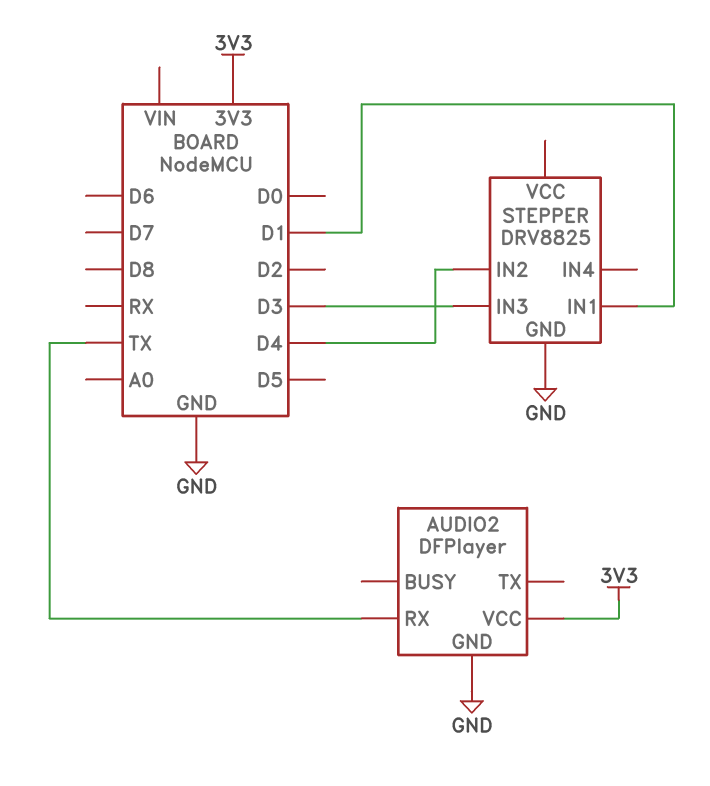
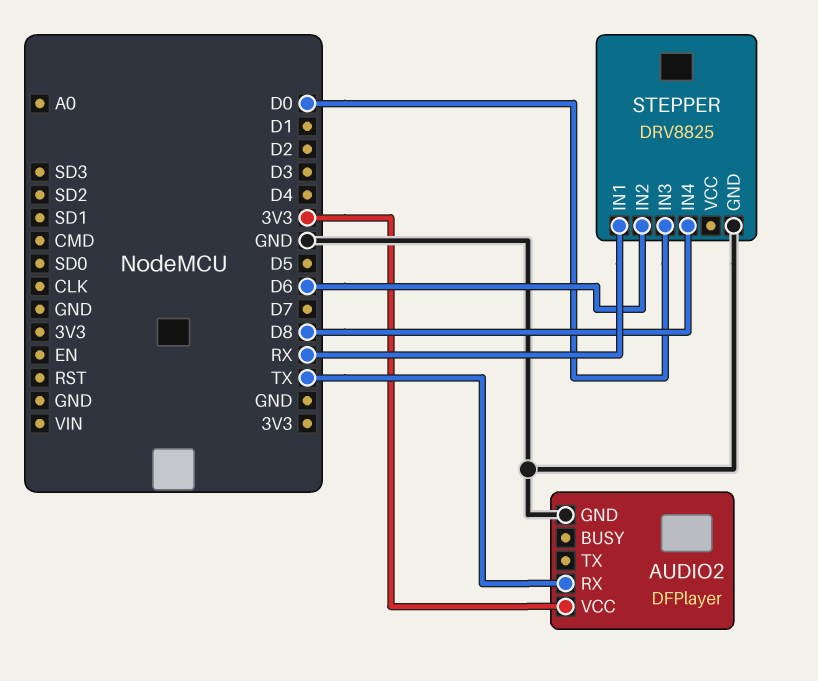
STEPPER pin IN1: D1 -> RX
STEPPER pin IN2: D4 -> D6
STEPPER pin IN3: D3 -> D0
STEPPER pin IN4: none -> D8

